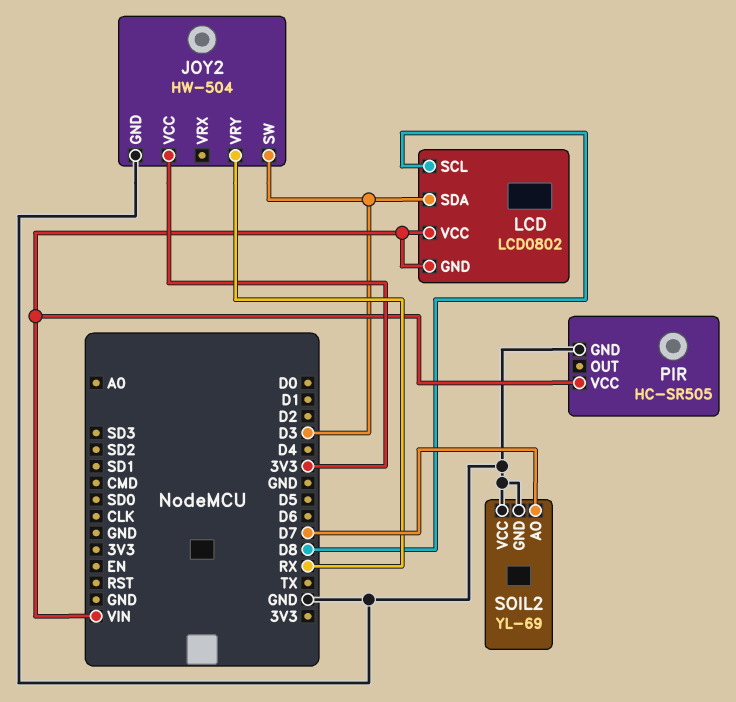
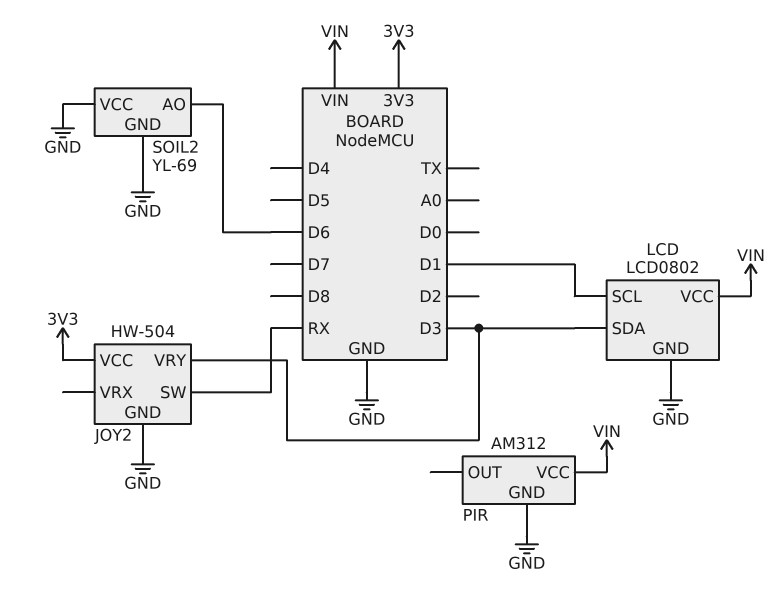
JOY2 pin SW: D3 -> RX
JOY2 pin VRY: RX -> D3
LCD pin GND: VIN -> GND
LCD pin SCL: D8 -> D1
PIR: HC-SR505 -> AM312
SOIL2 pin AO: D7 -> D6

